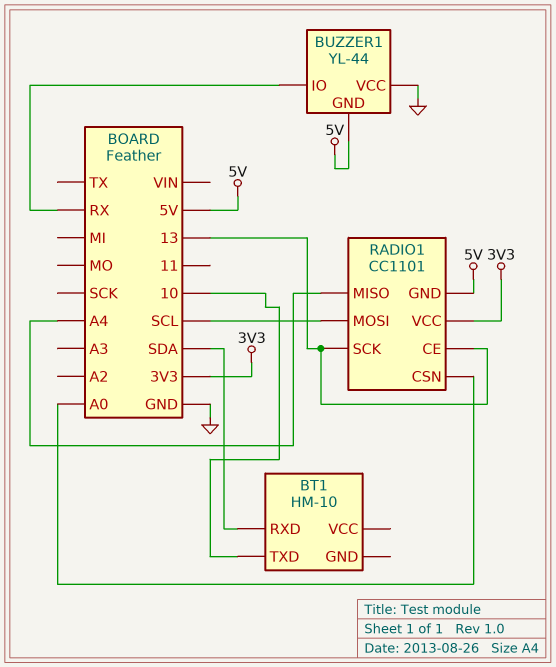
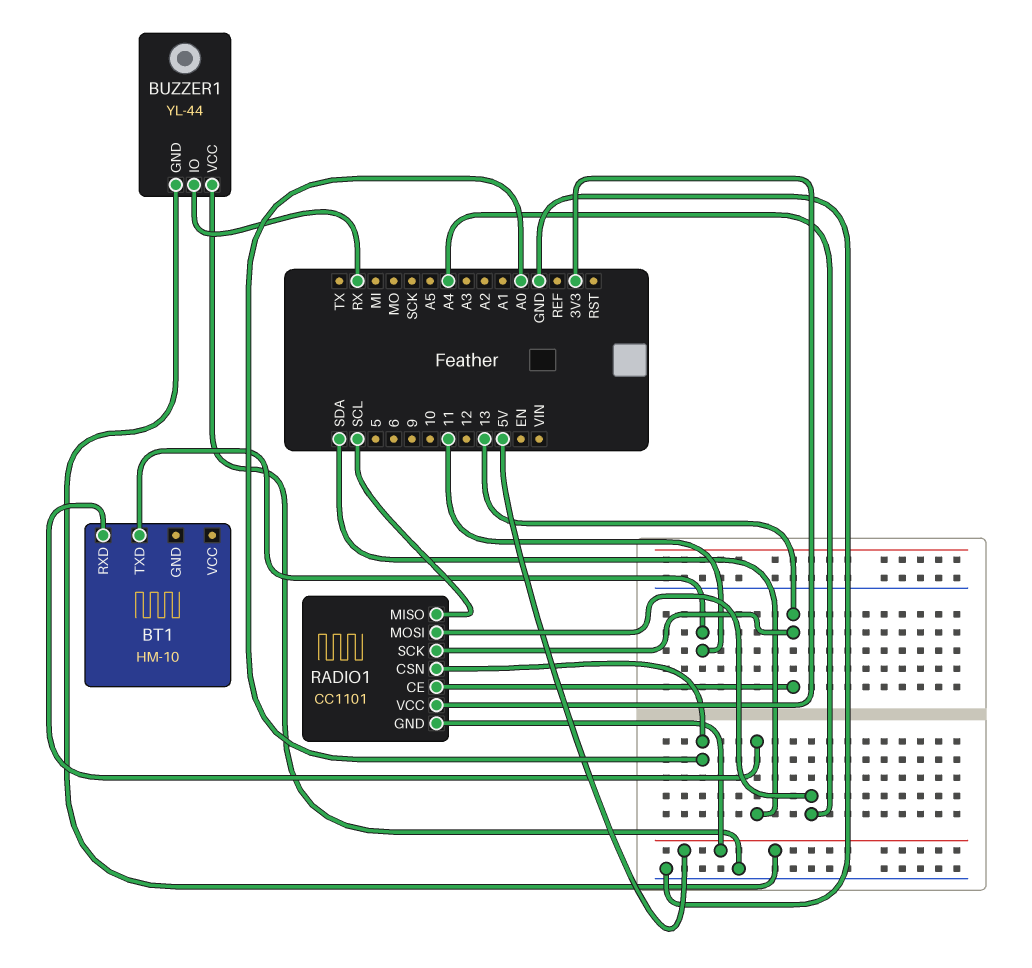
BT1 pin TXD: 10 -> 11
RADIO1 pin MISO: A4 -> SCL
RADIO1 pin MOSI: SCL -> A4

